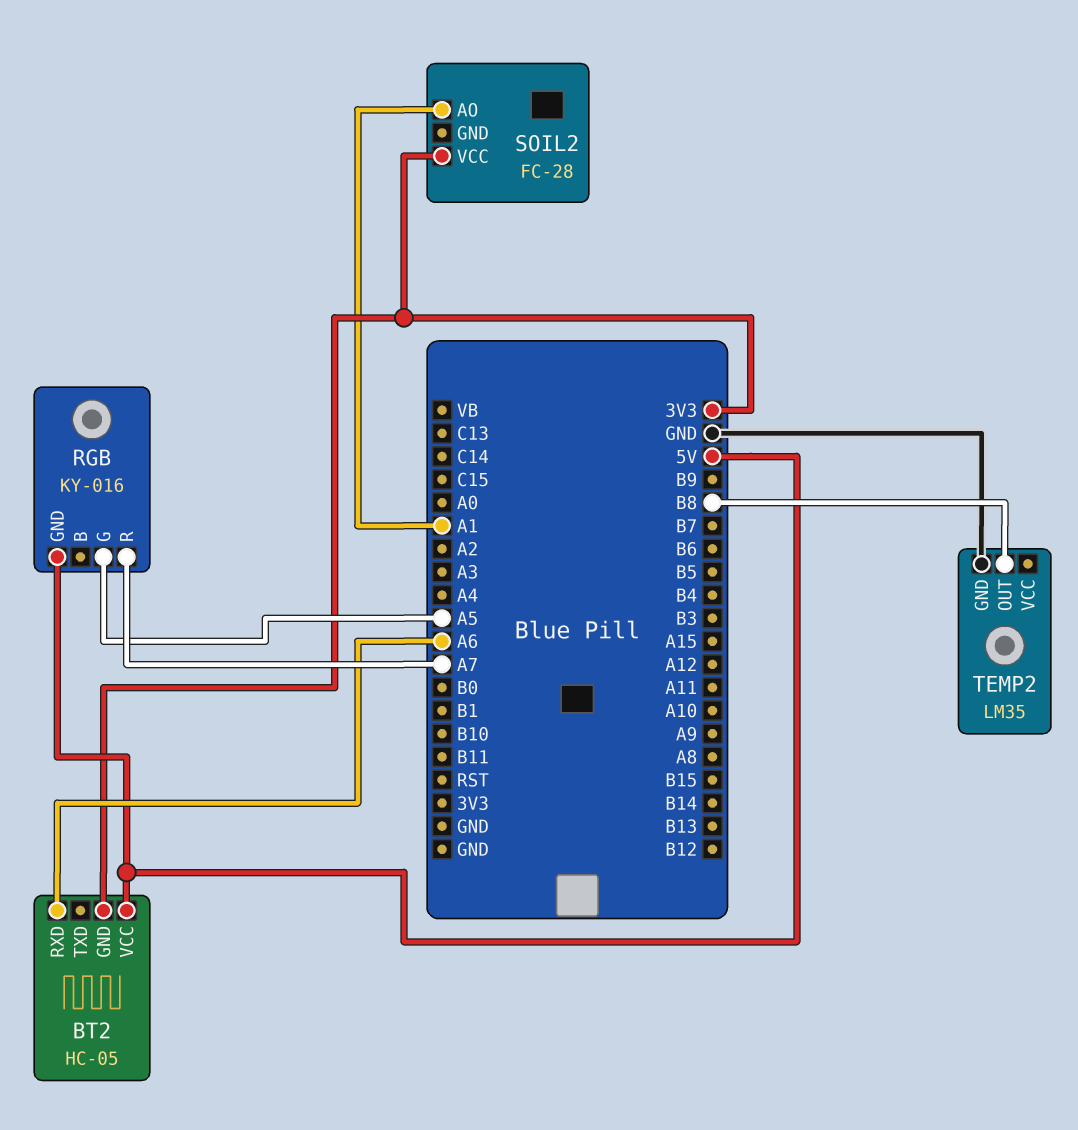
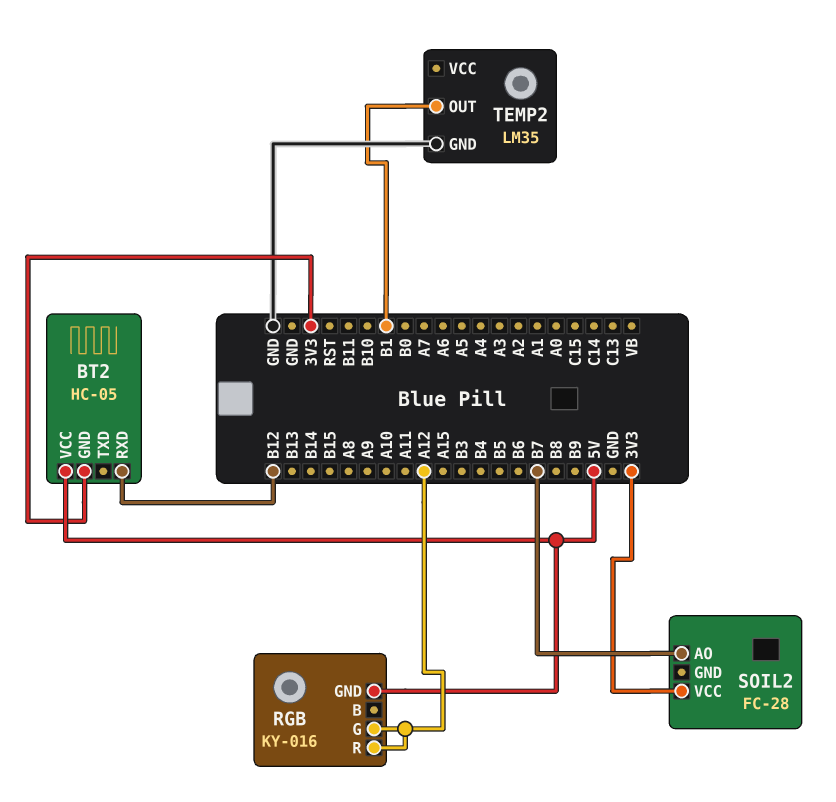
BT2 pin RXD: A6 -> B12
RGB pin G: A5 -> A12
RGB pin R: A7 -> A12
SOIL2 pin AO: A1 -> B7
TEMP2 pin OUT: B8 -> B1

